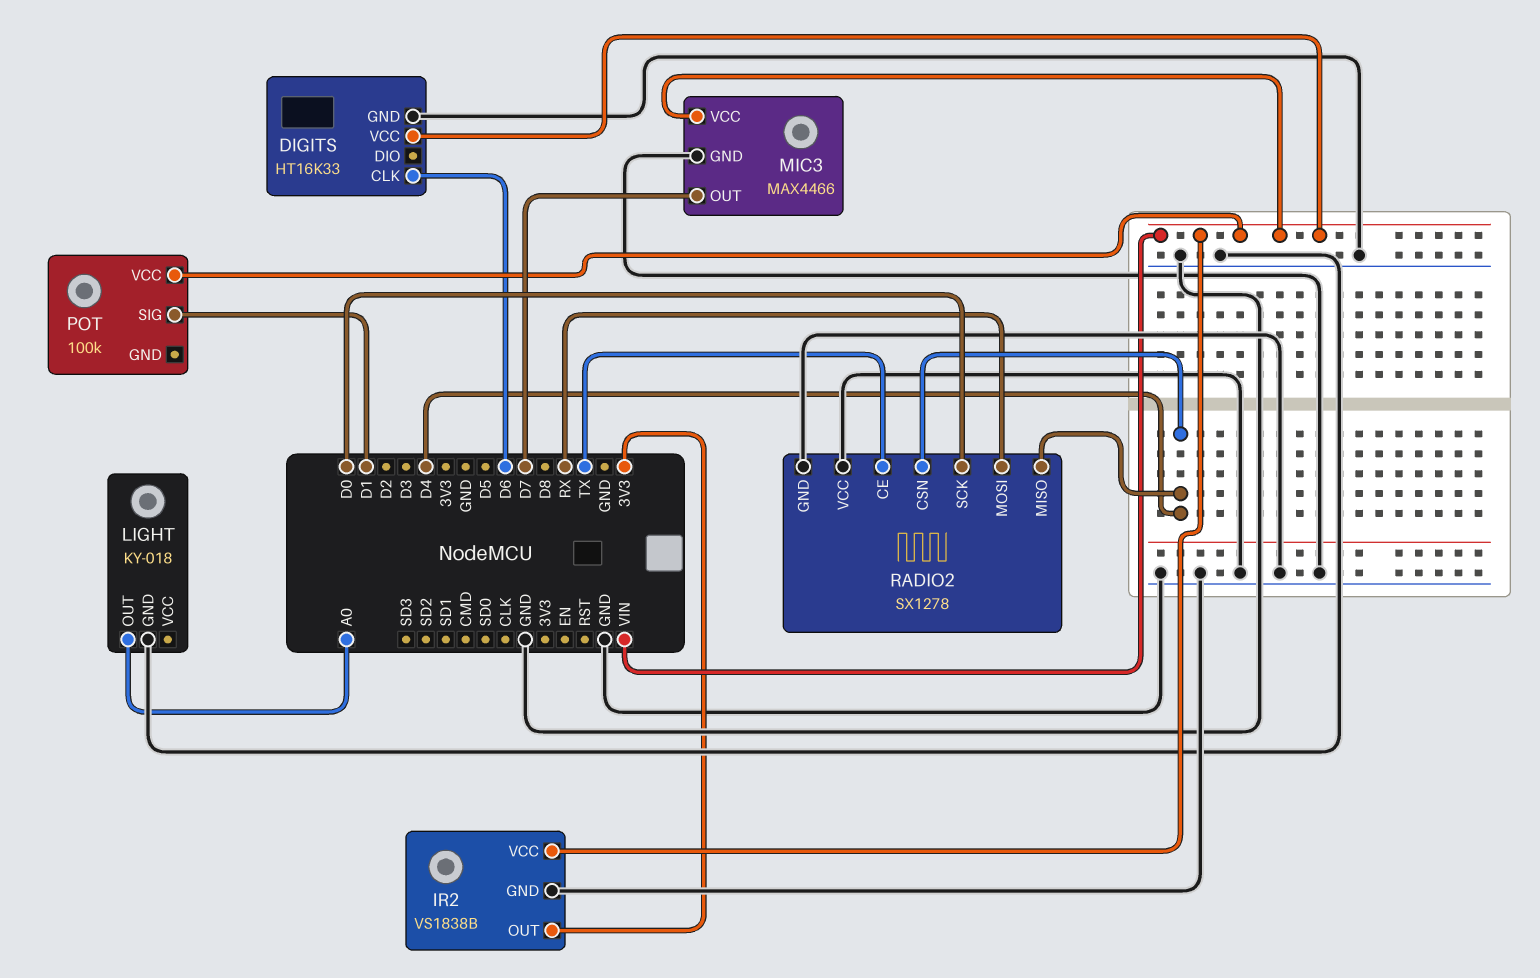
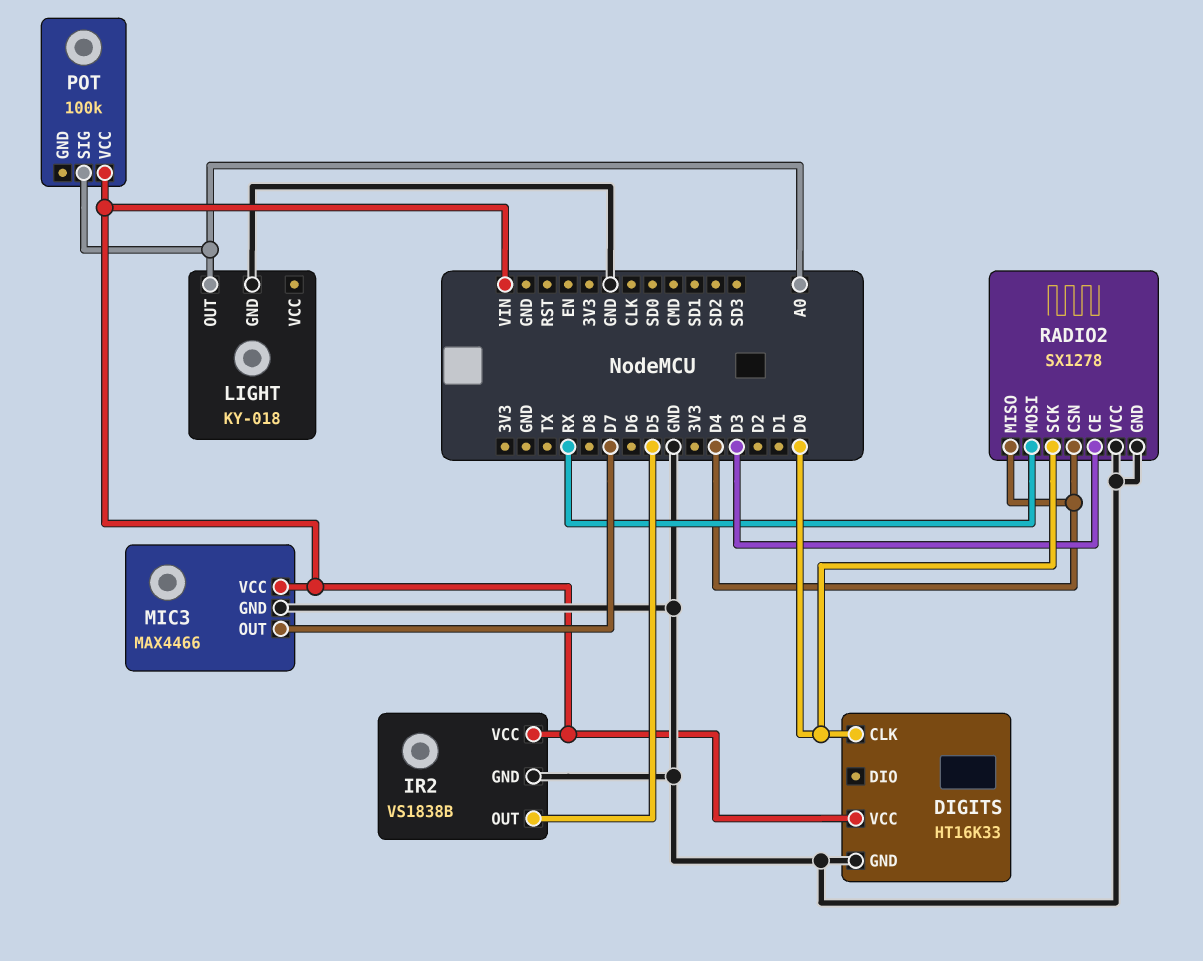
DIGITS pin CLK: D6 -> D0
IR2 pin OUT: 3V3 -> D5
POT pin SIG: D1 -> A0
RADIO2 pin CE: TX -> D3

